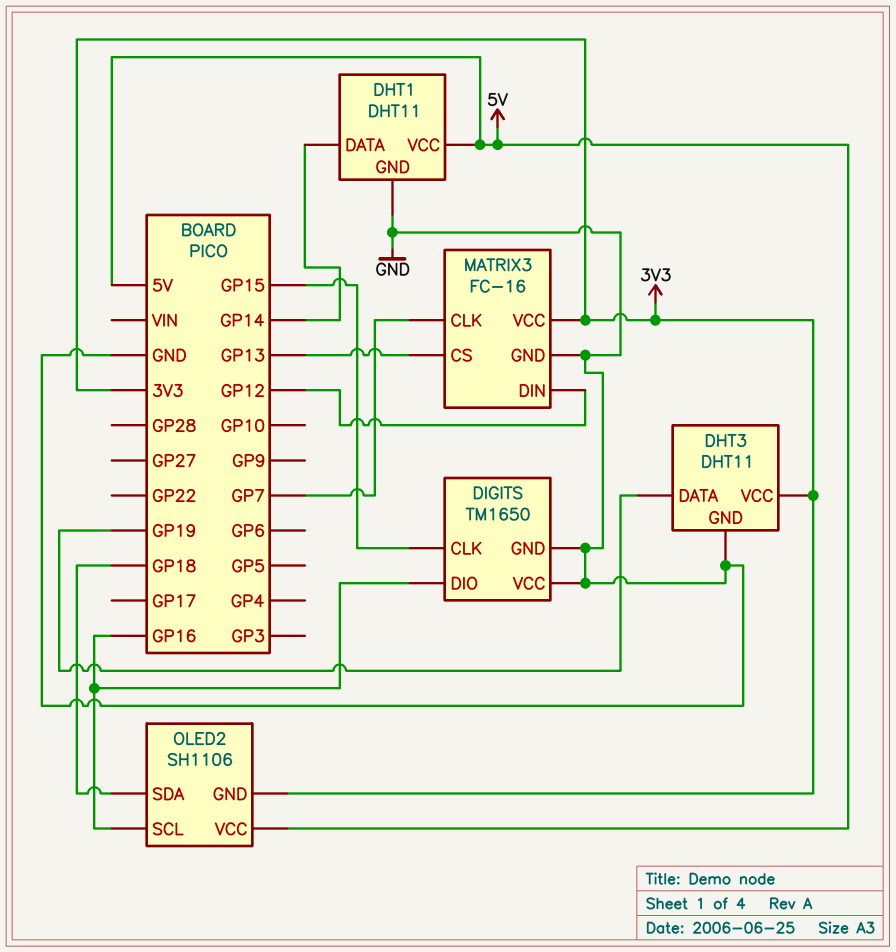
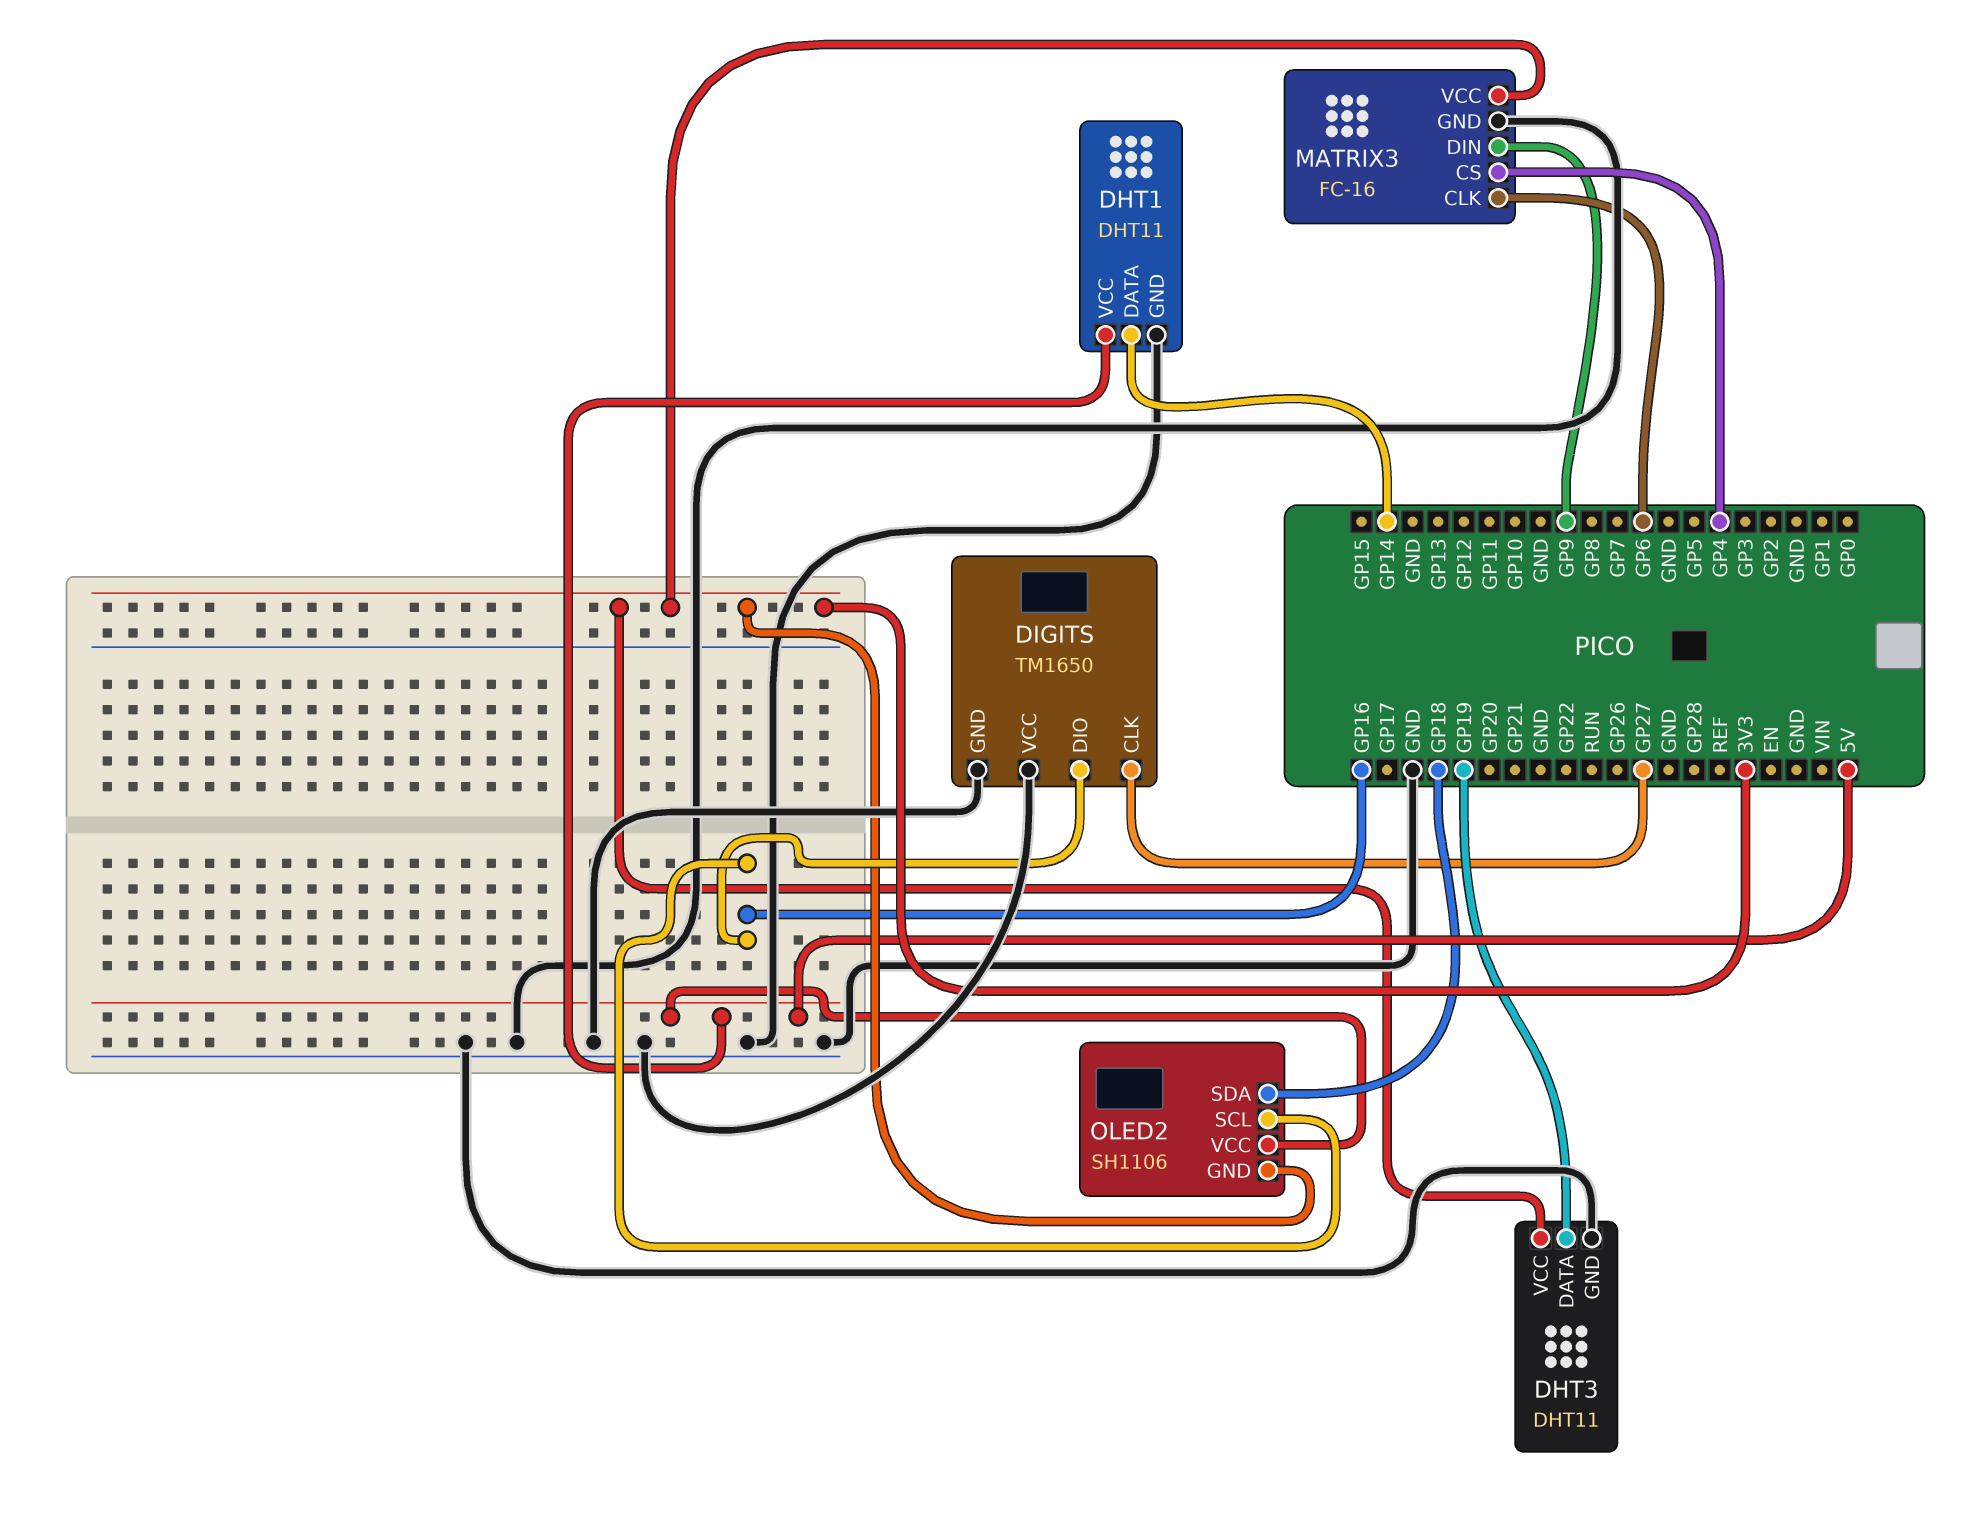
DIGITS pin CLK: GP15 -> GP27
MATRIX3 pin CLK: GP7 -> GP6
MATRIX3 pin CS: GP13 -> GP4
MATRIX3 pin DIN: GP12 -> GP9

